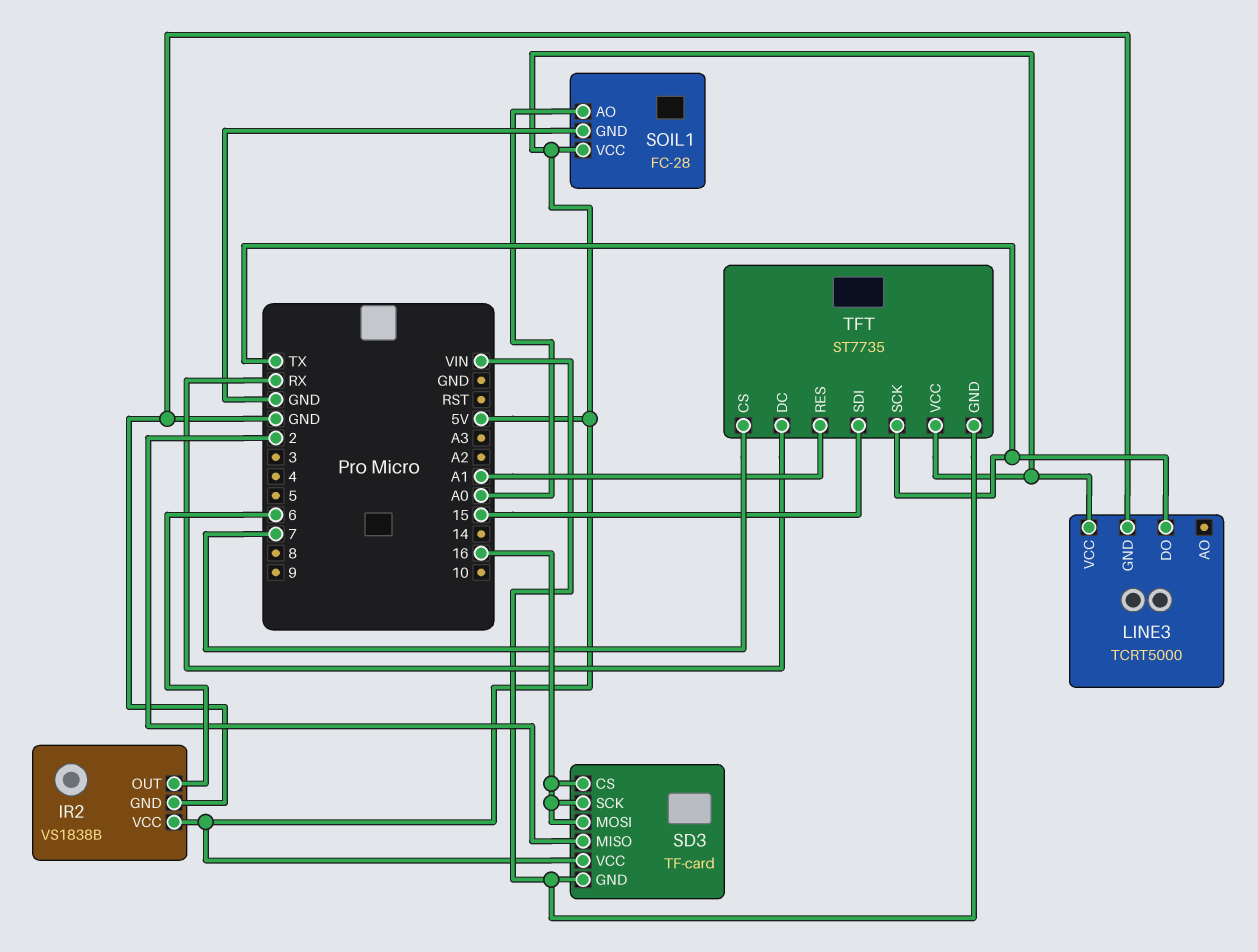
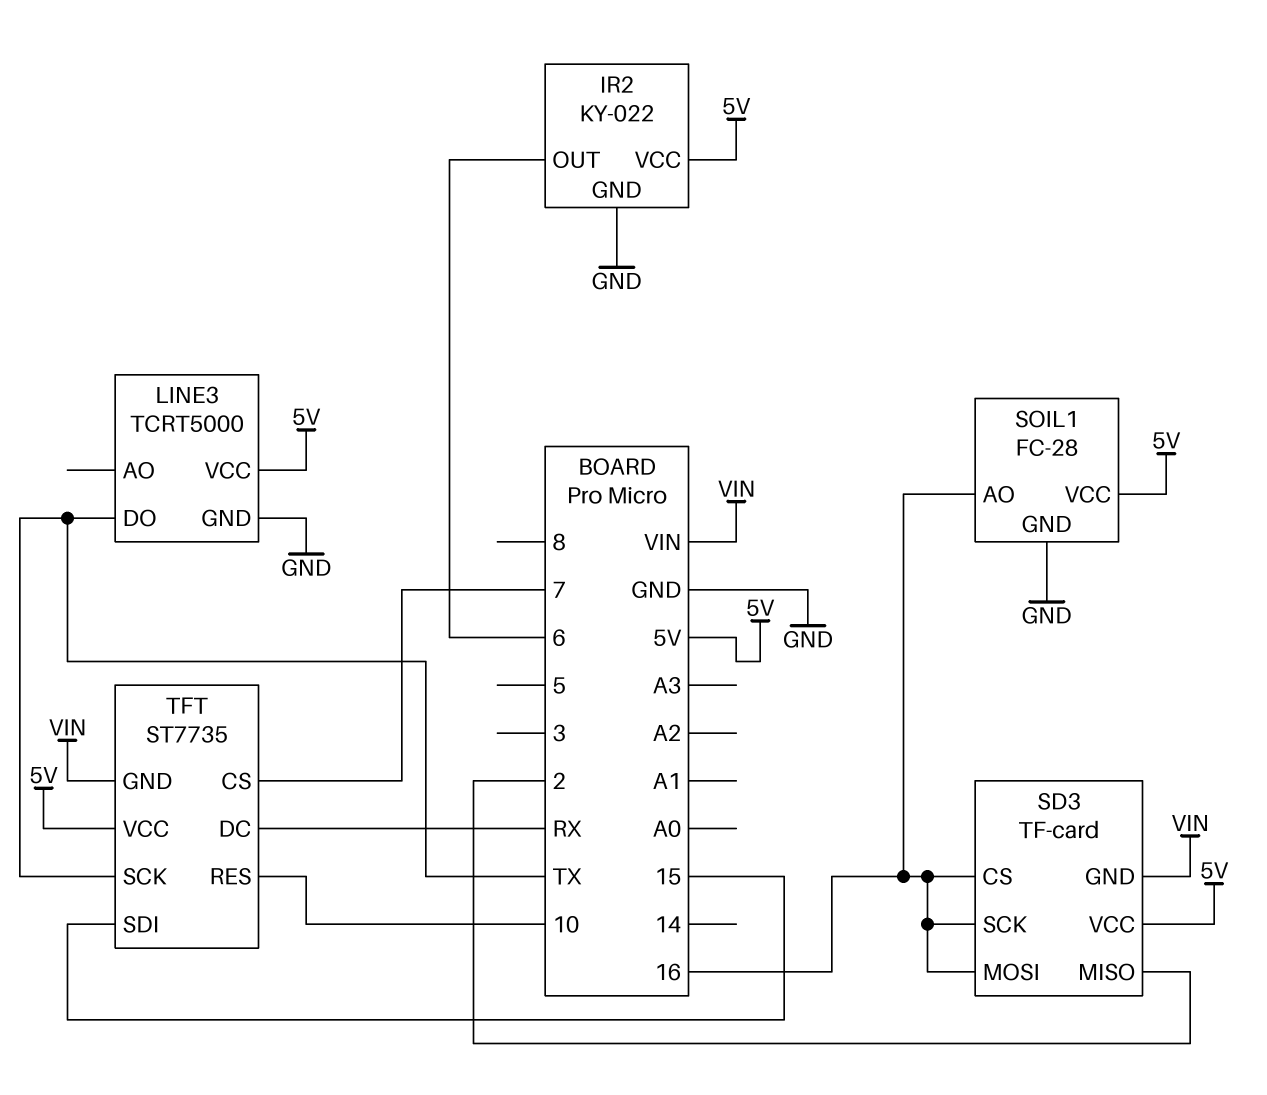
IR2: VS1838B -> KY-022
SOIL1 pin AO: A0 -> 16
TFT pin RES: A1 -> 10

